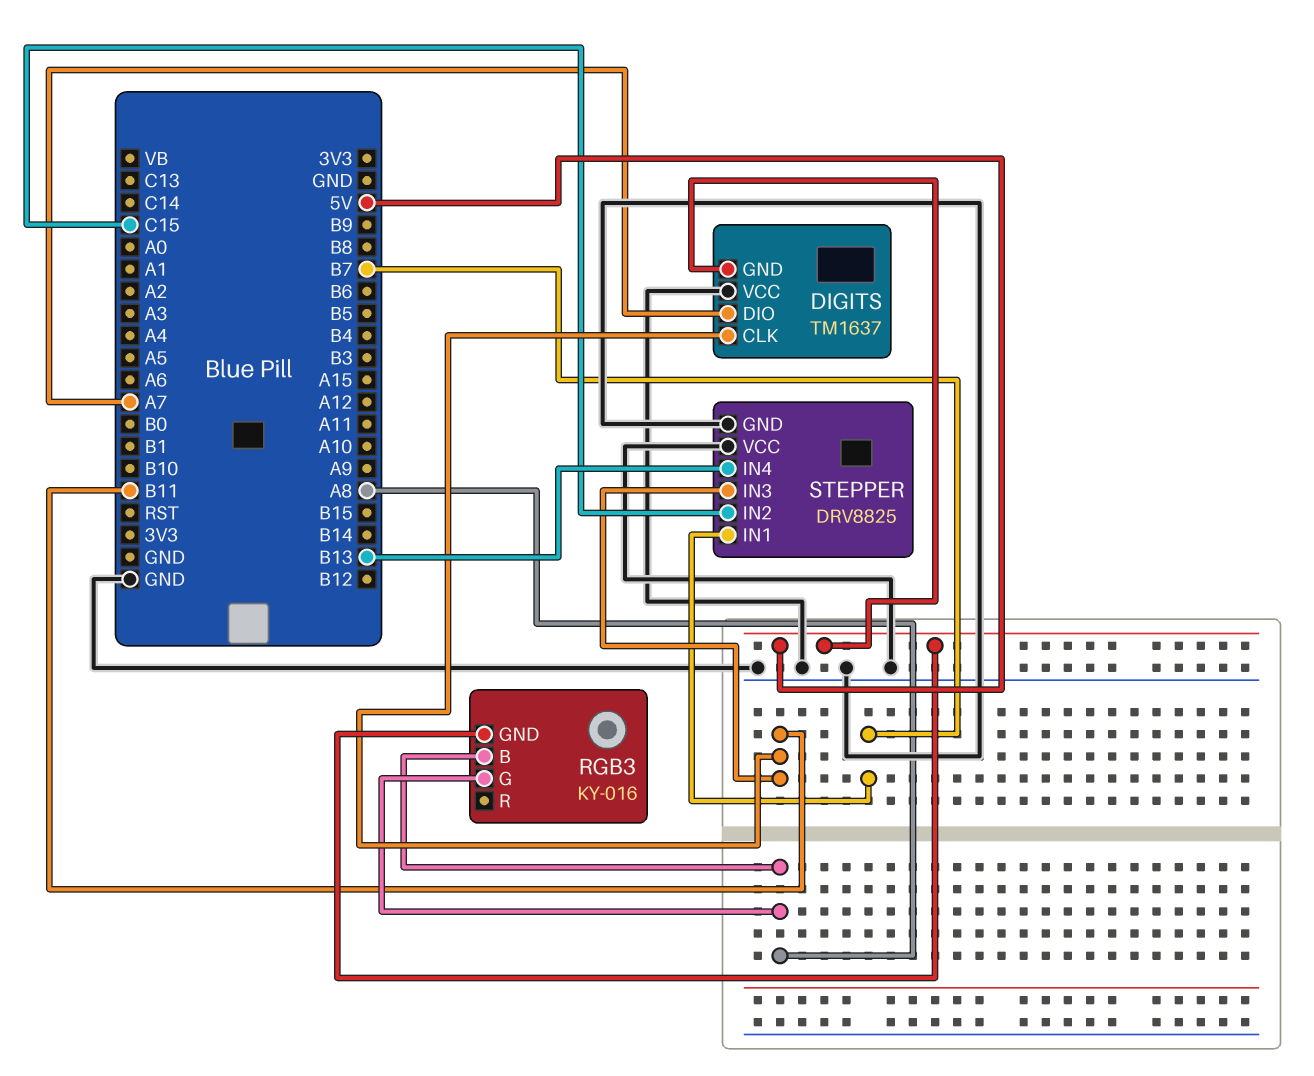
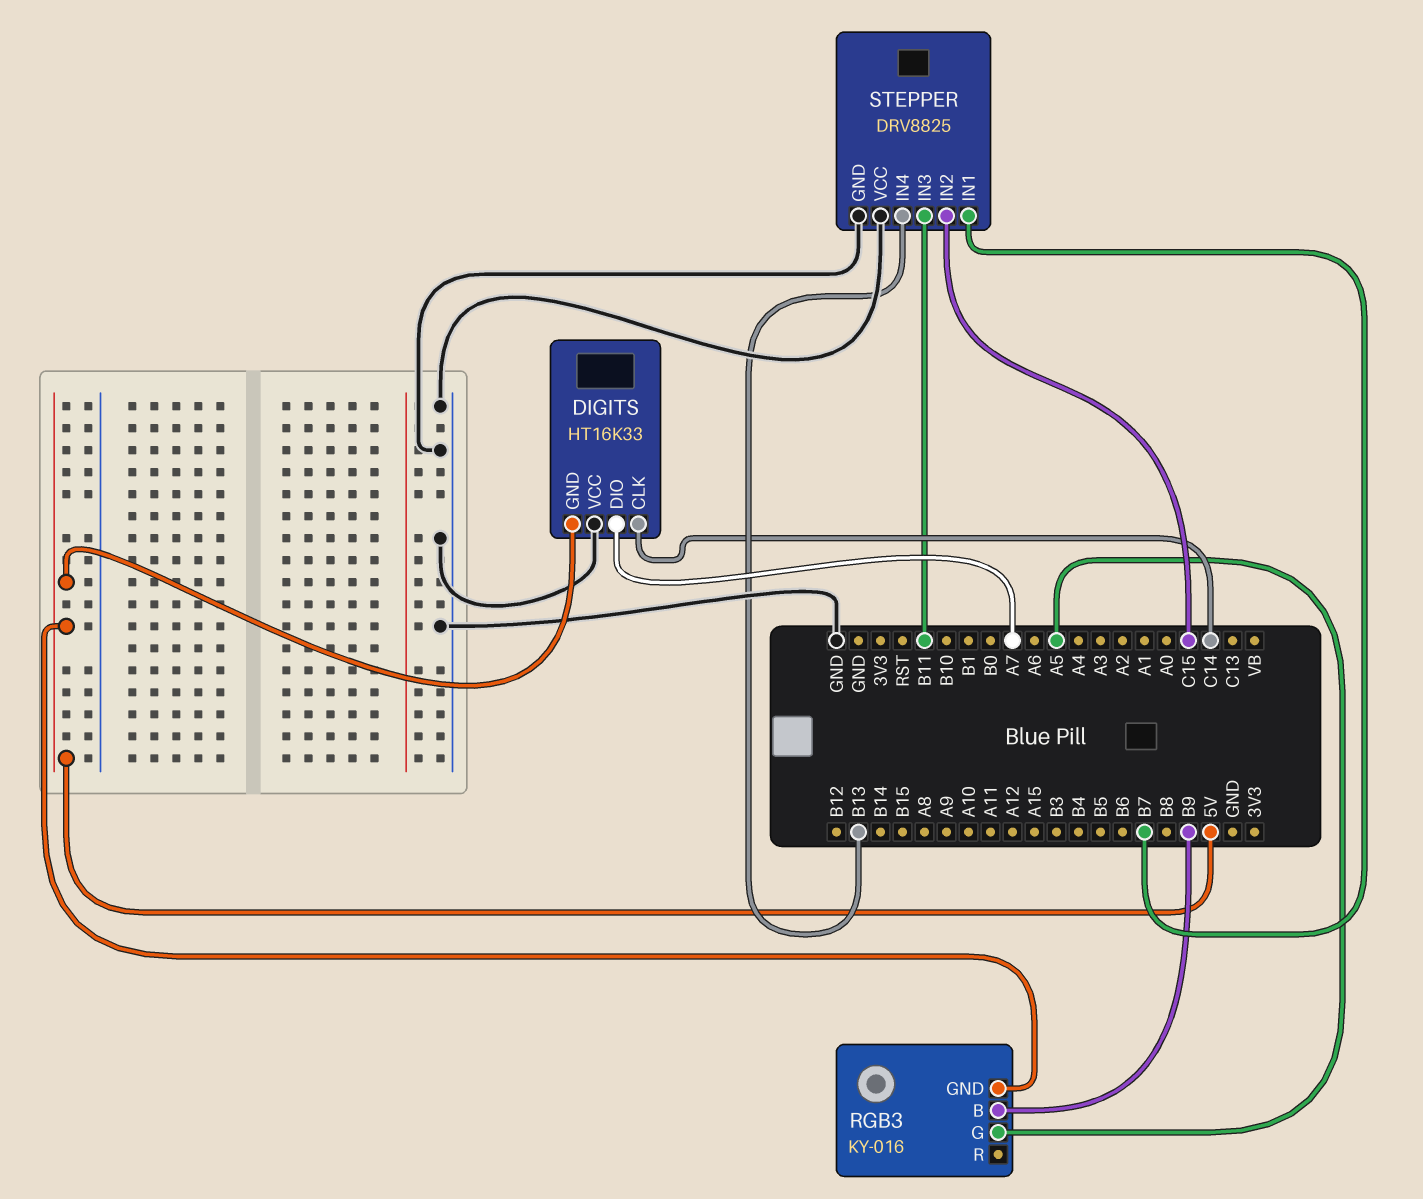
DIGITS: TM1637 -> HT16K33
DIGITS pin CLK: B11 -> C14
RGB3 pin B: A8 -> B9
RGB3 pin G: A8 -> A5

